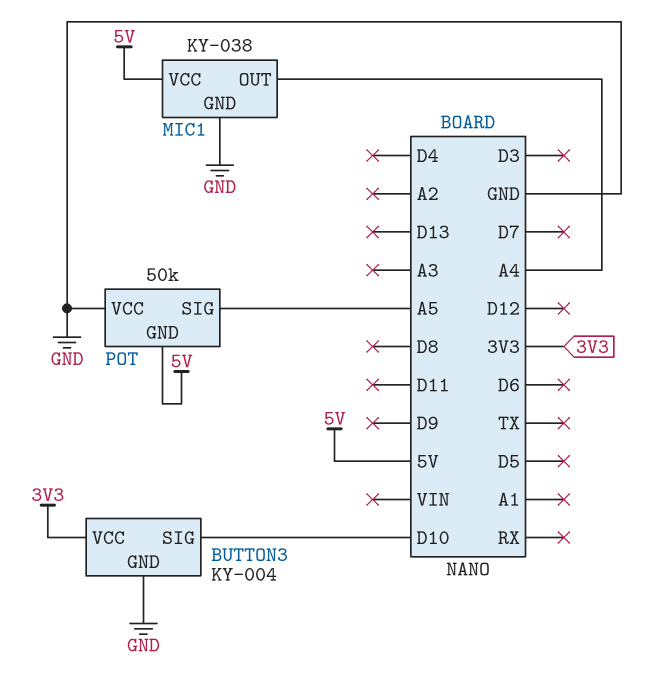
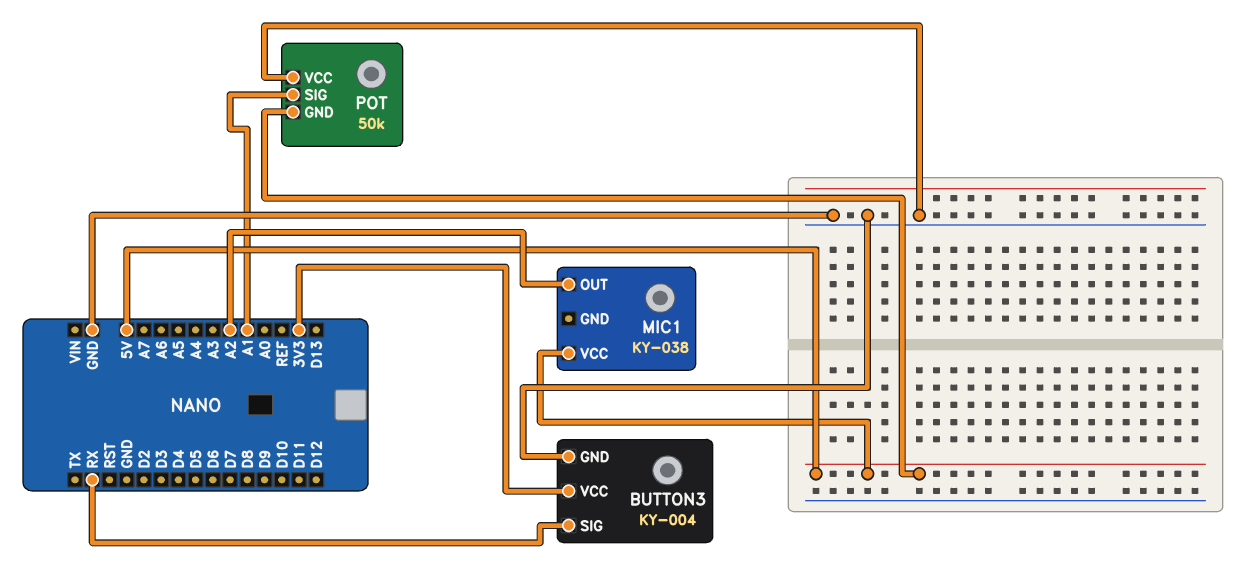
BUTTON3 pin SIG: D10 -> RX
MIC1 pin GND: GND -> none
MIC1 pin OUT: A4 -> A2
POT pin SIG: A5 -> A1

